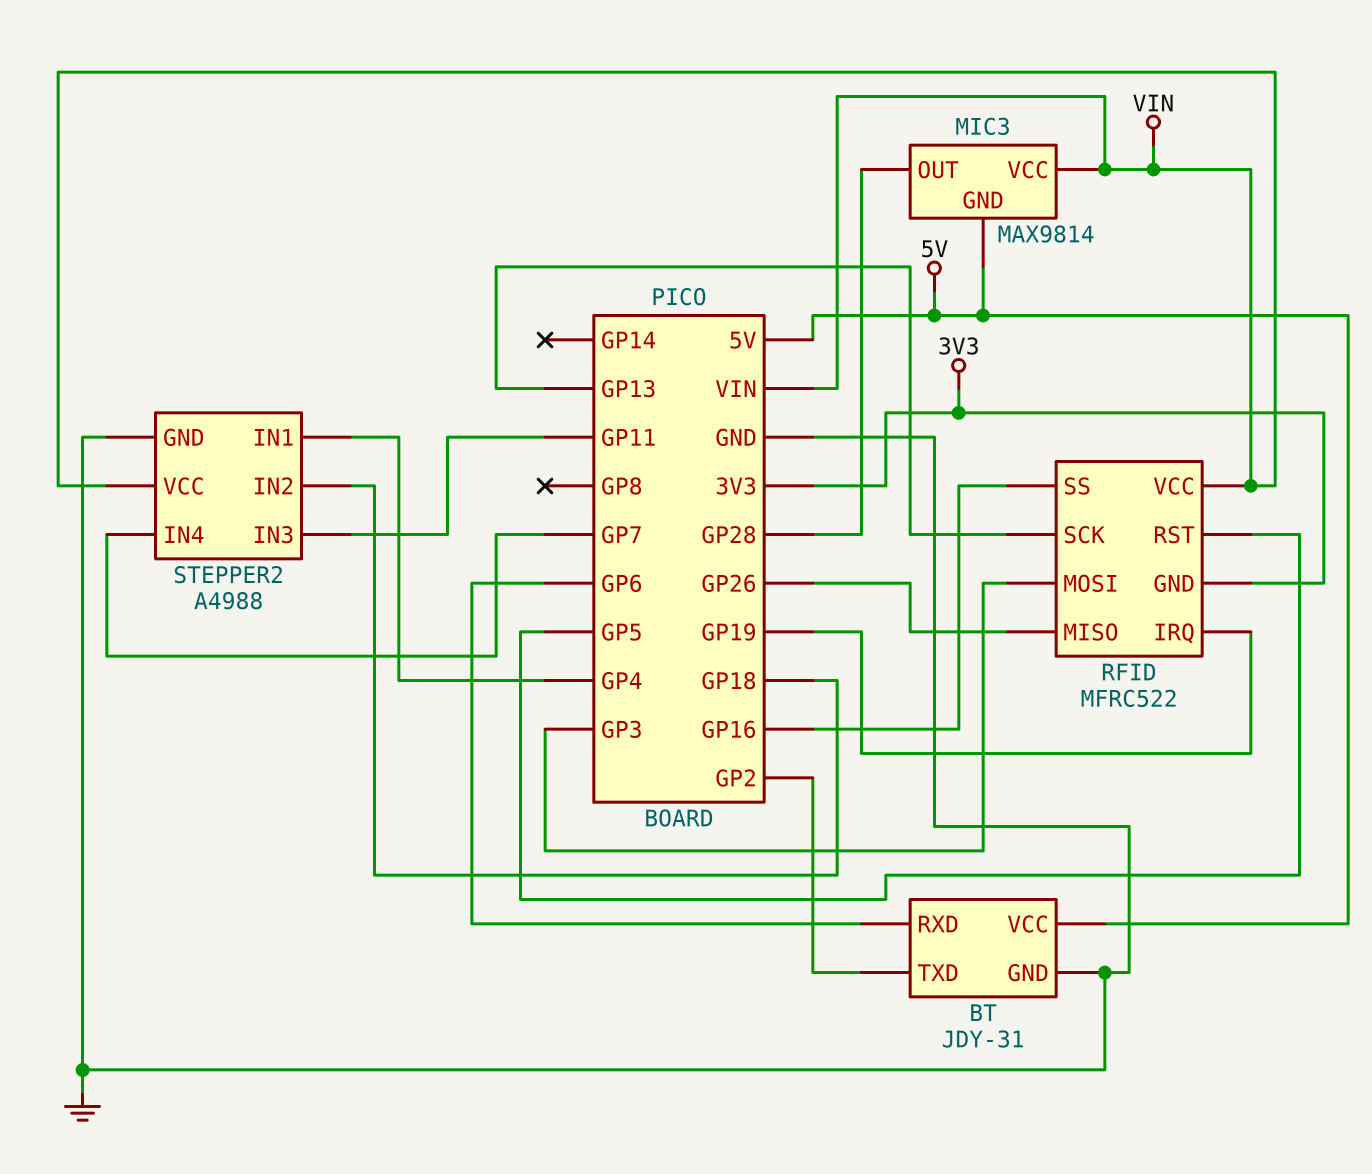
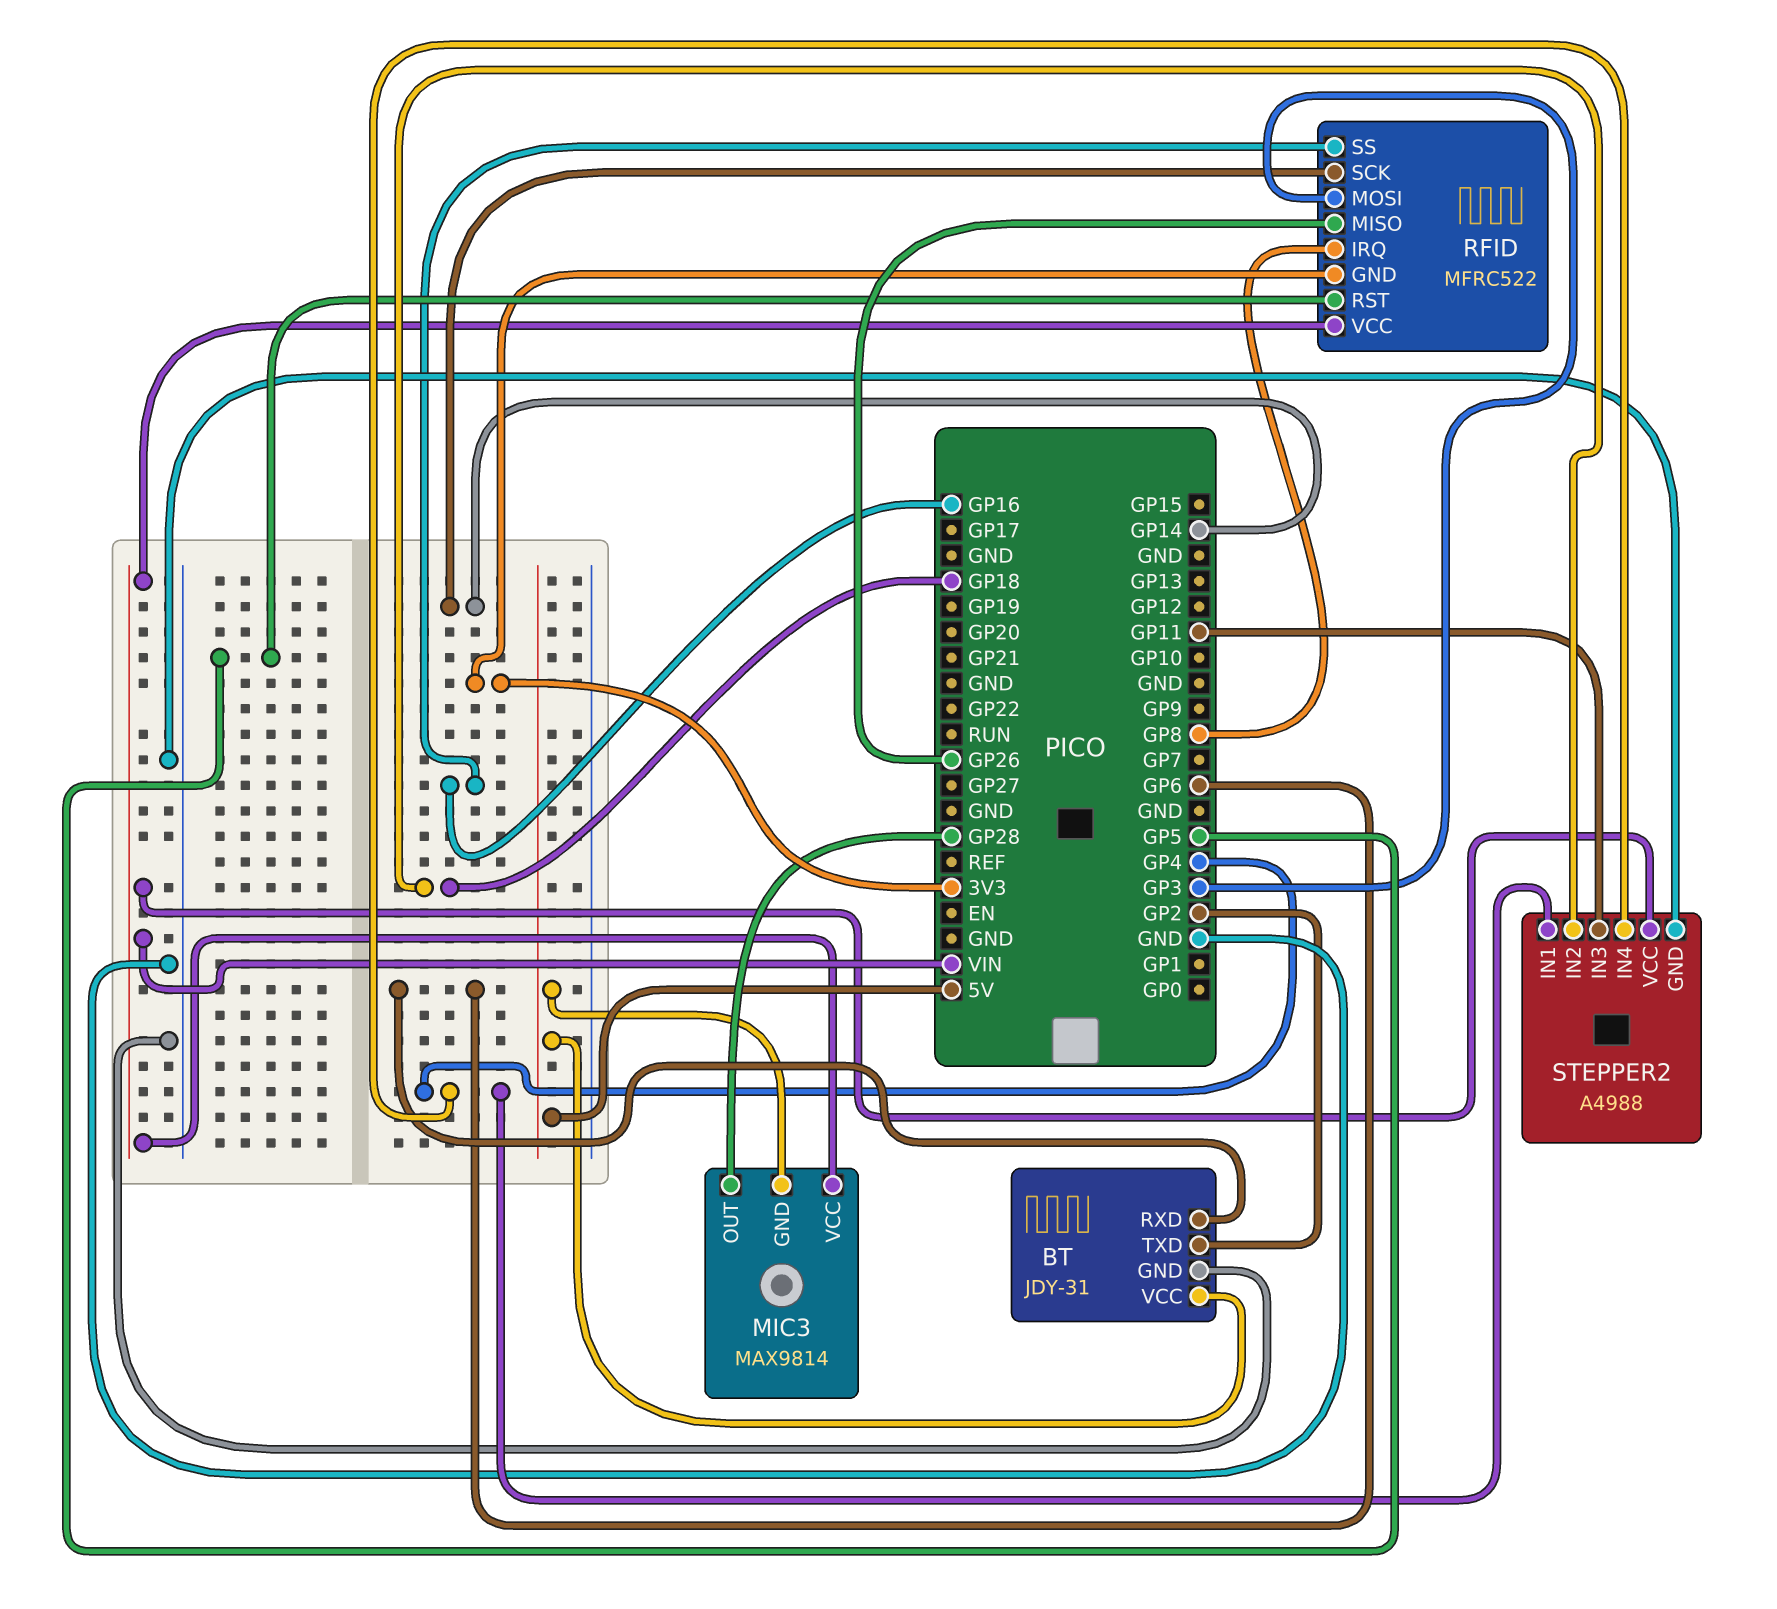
RFID pin IRQ: GP19 -> GP8
RFID pin SCK: GP13 -> GP14
STEPPER2 pin IN4: GP7 -> GP4

